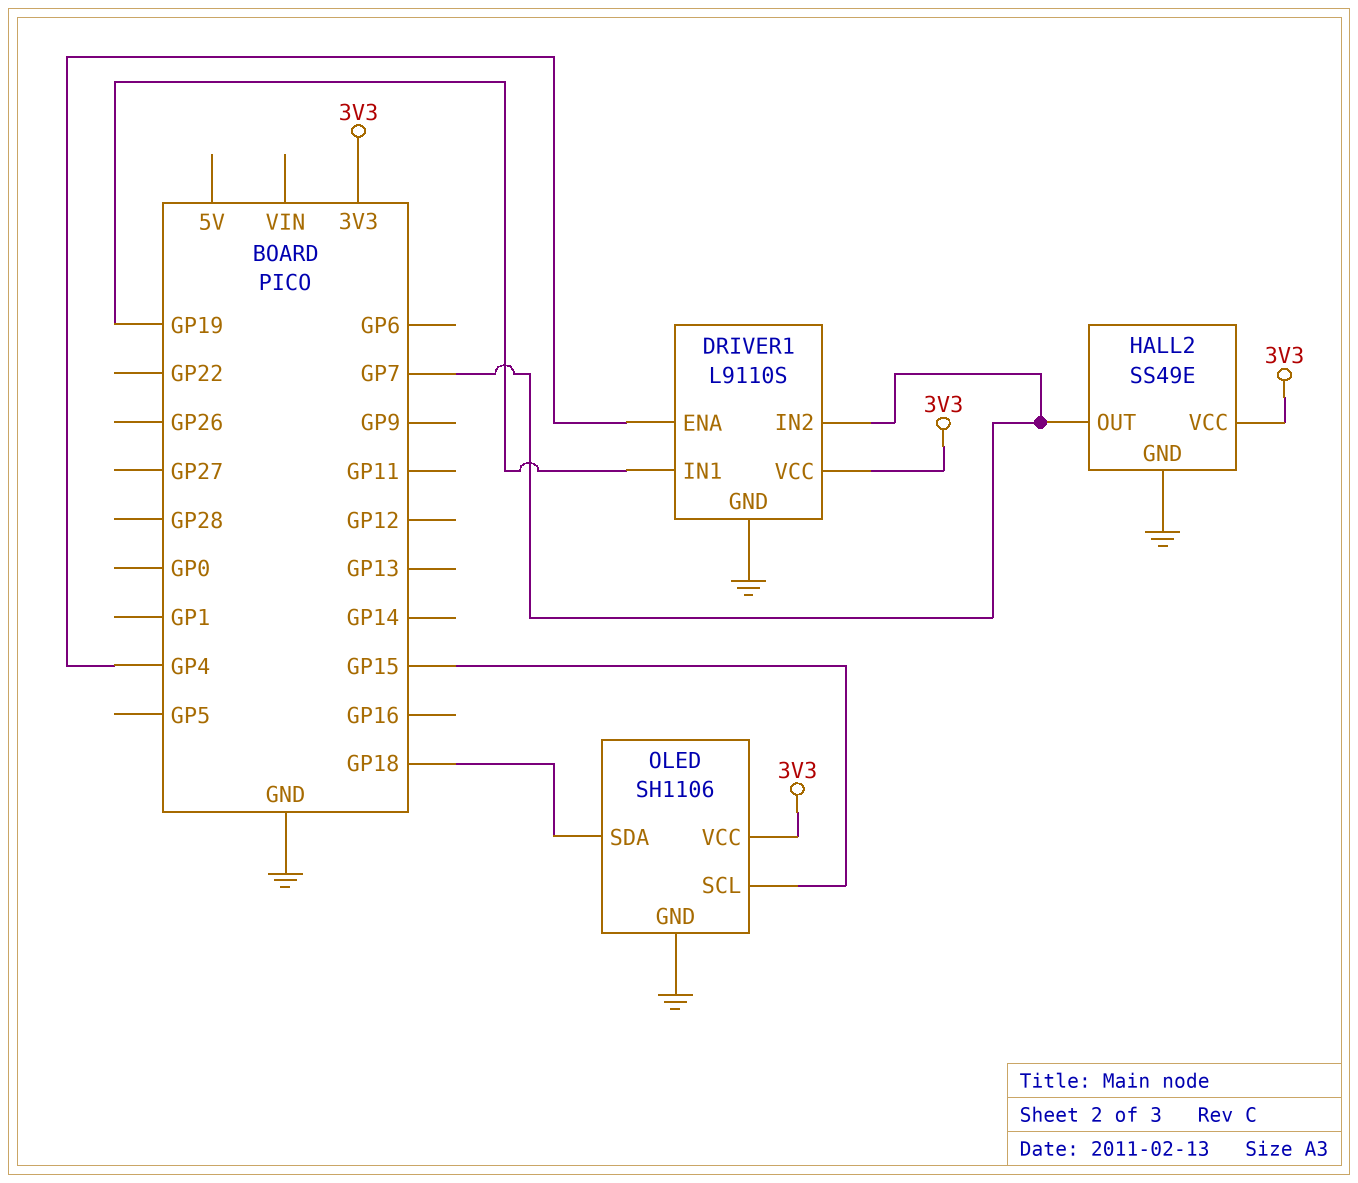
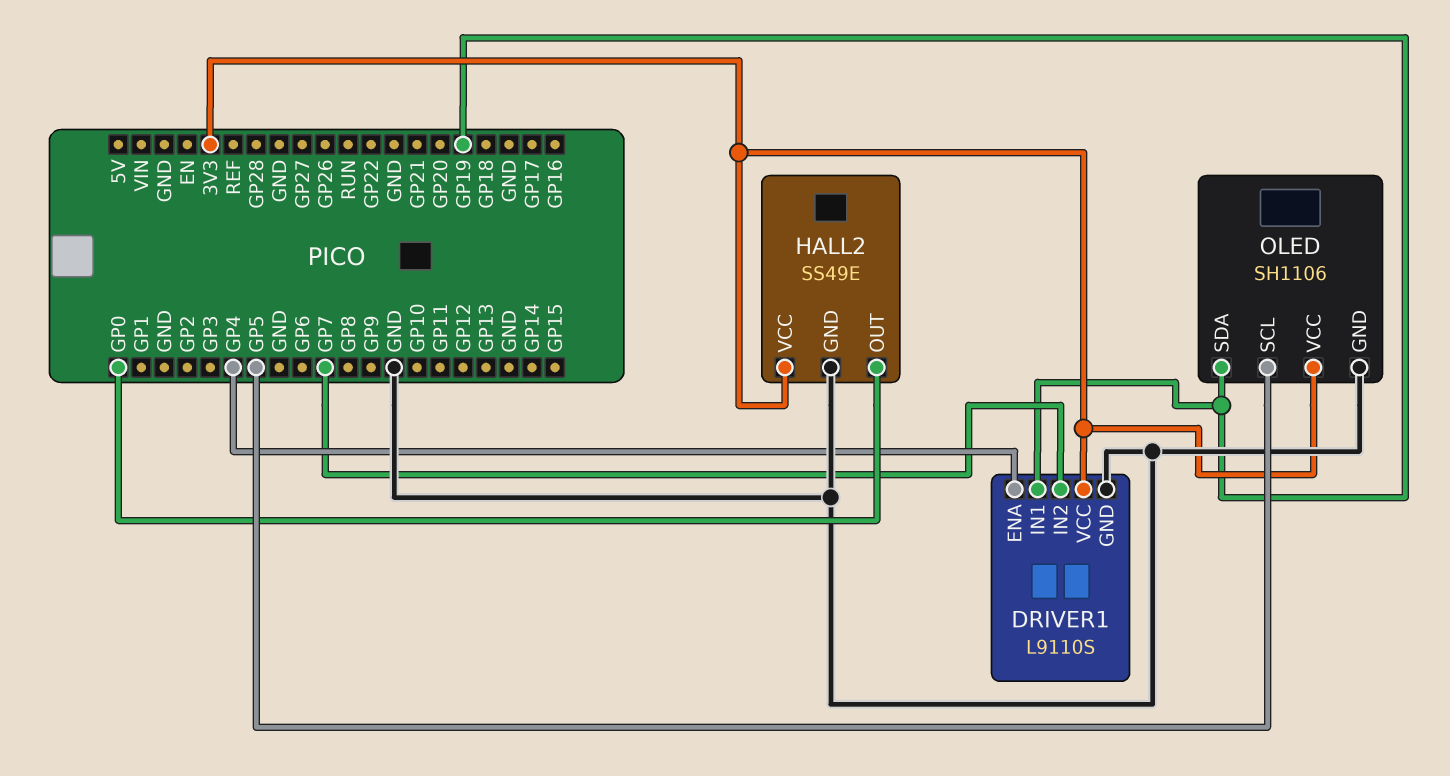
HALL2 pin OUT: GP7 -> GP0
OLED pin SCL: GP15 -> GP5
OLED pin SDA: GP18 -> GP19

